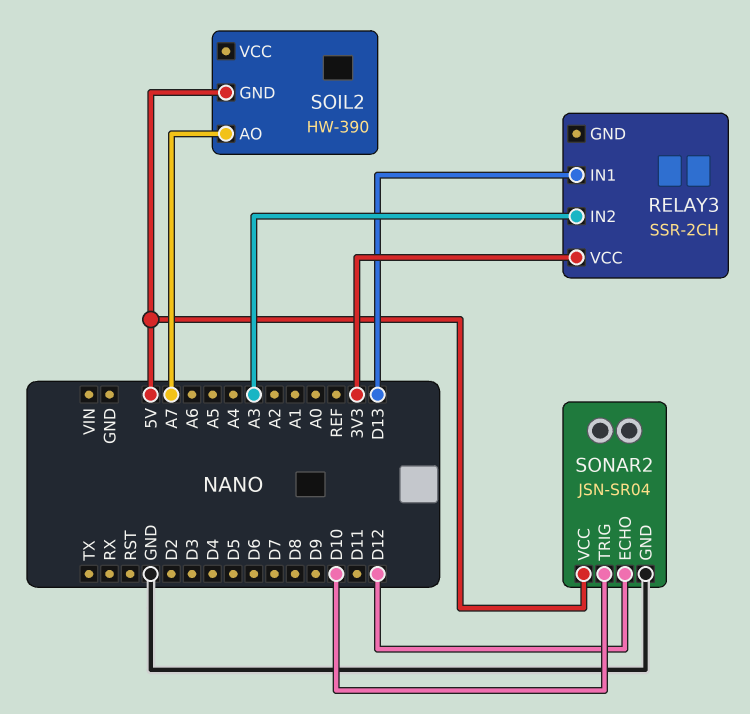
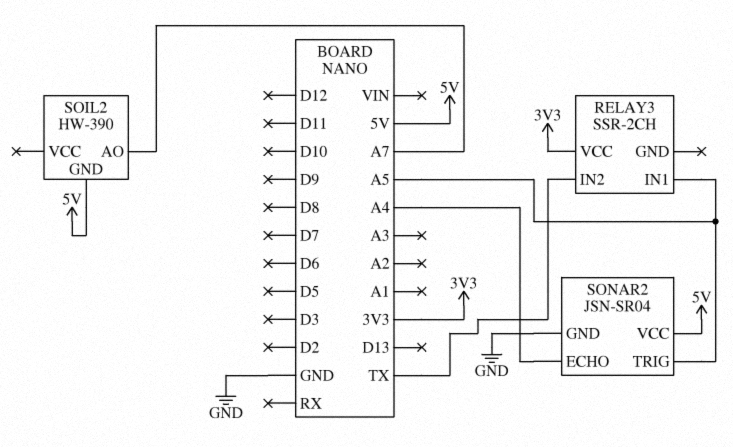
RELAY3 pin IN1: D13 -> A5
RELAY3 pin IN2: A3 -> TX
SONAR2 pin ECHO: D12 -> A4
SONAR2 pin TRIG: D10 -> A5

